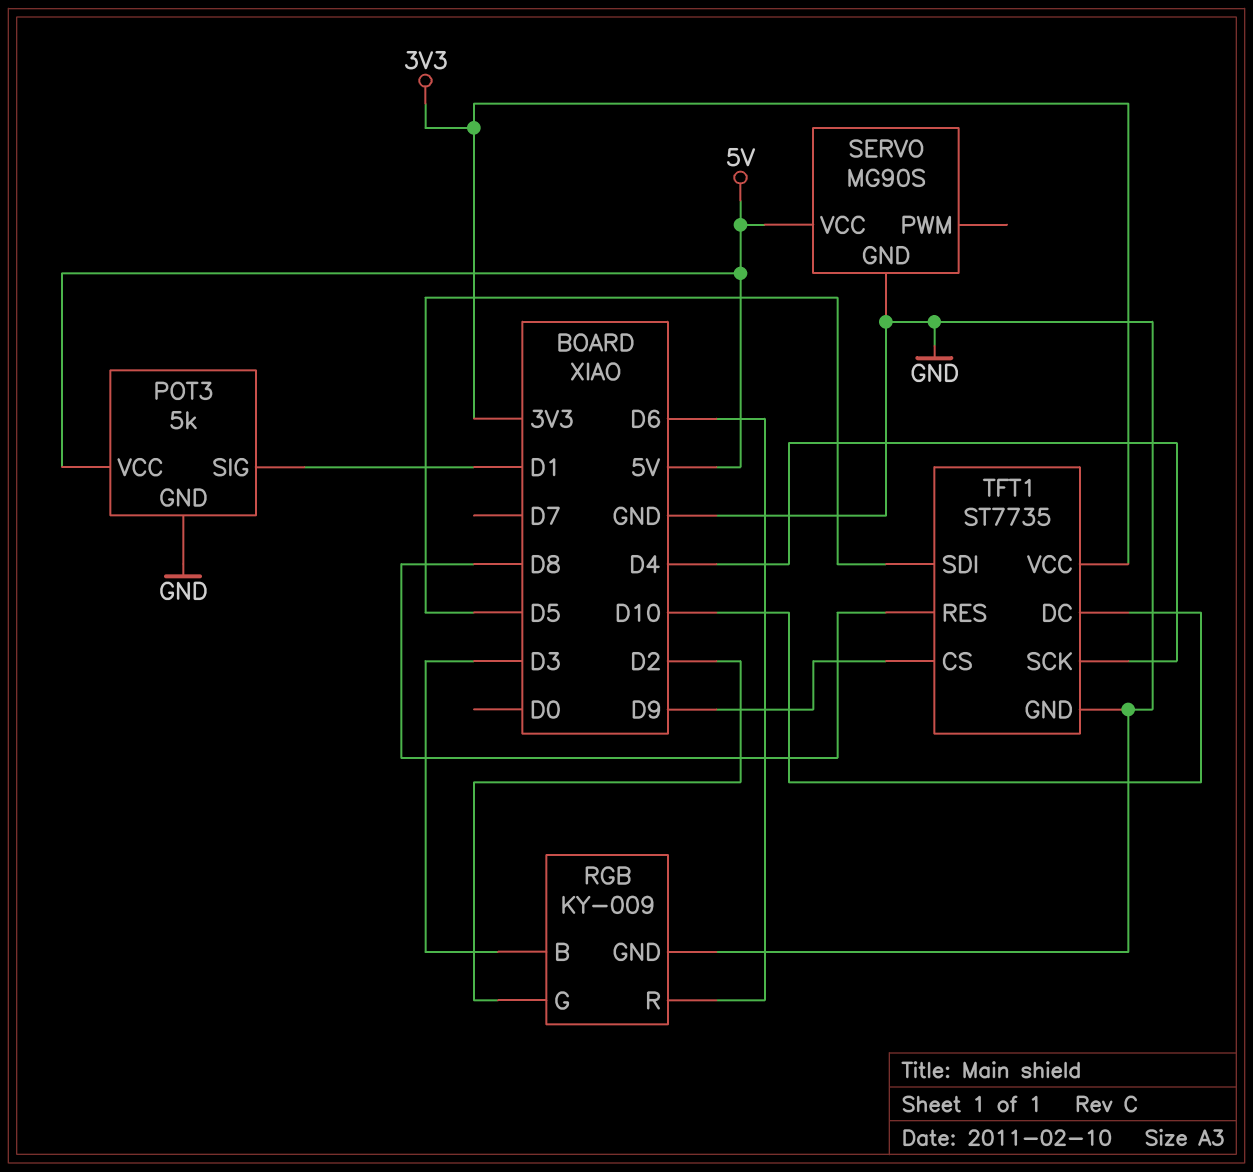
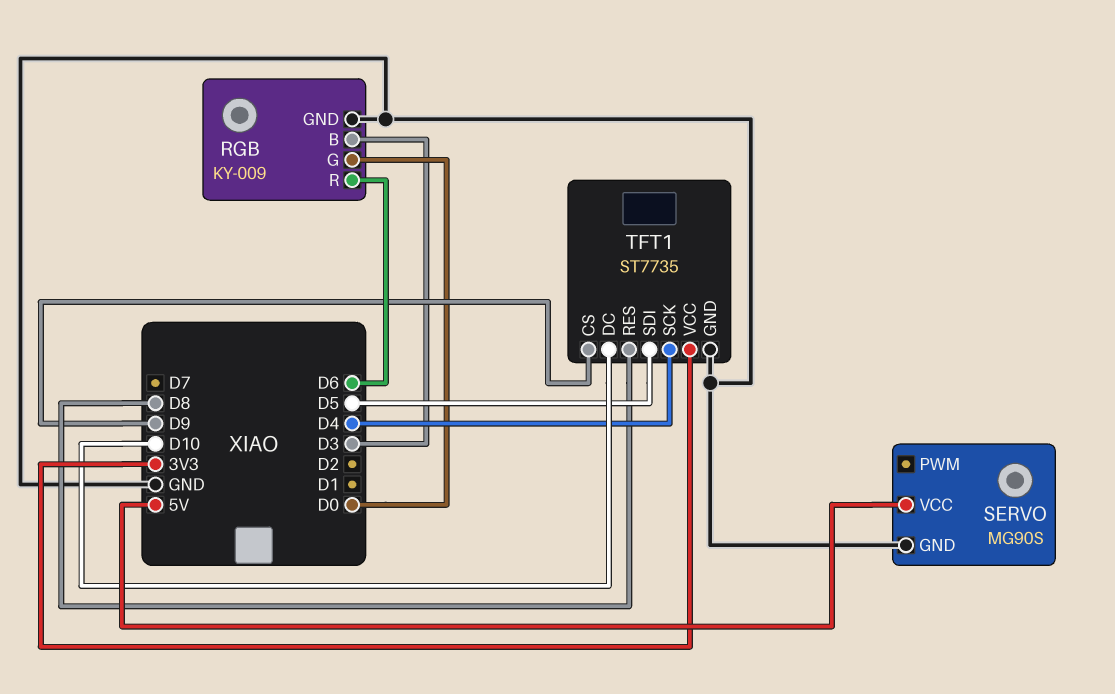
POT3: 5k -> none
POT3 pin GND: GND -> none
POT3 pin SIG: D1 -> none
POT3 pin VCC: 5V -> none
RGB pin G: D2 -> D0

